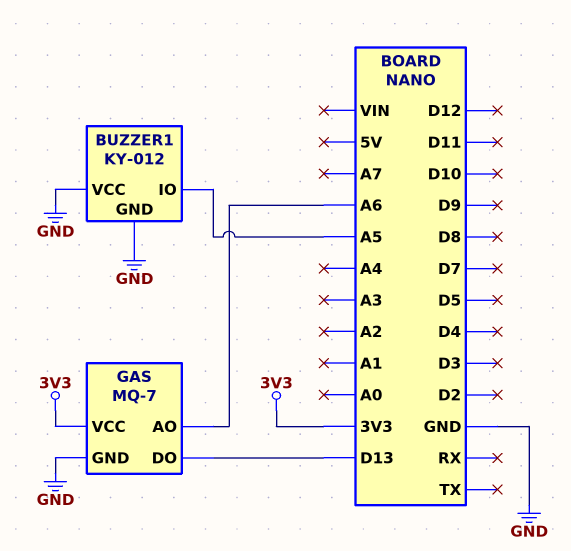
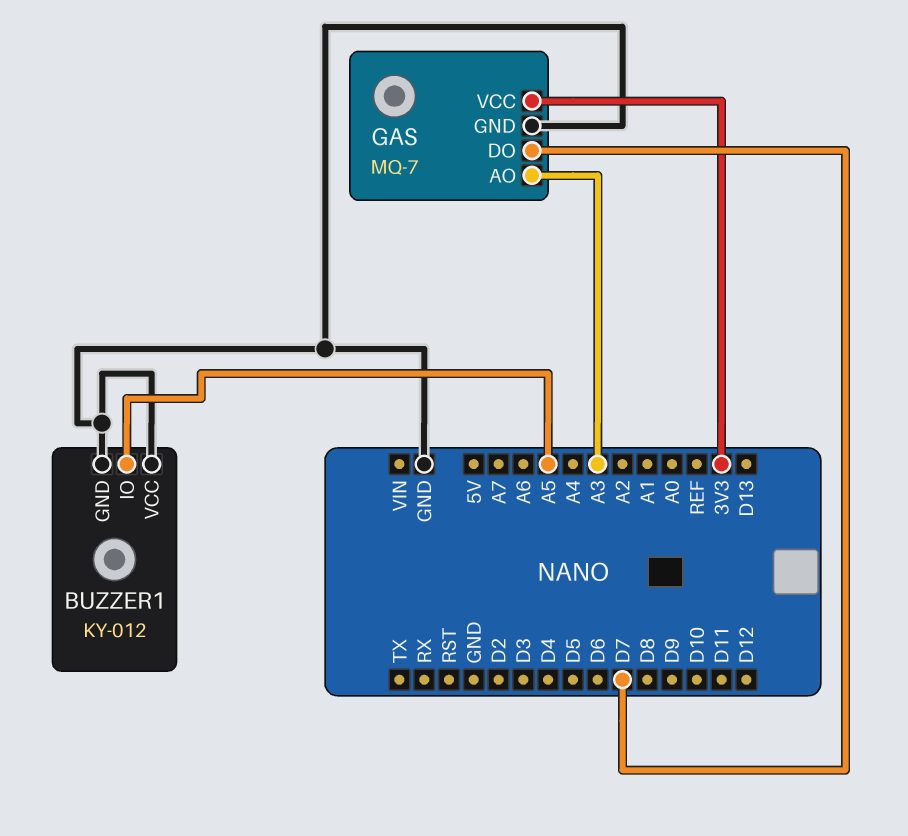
GAS pin AO: A6 -> A3
GAS pin DO: D13 -> D7

